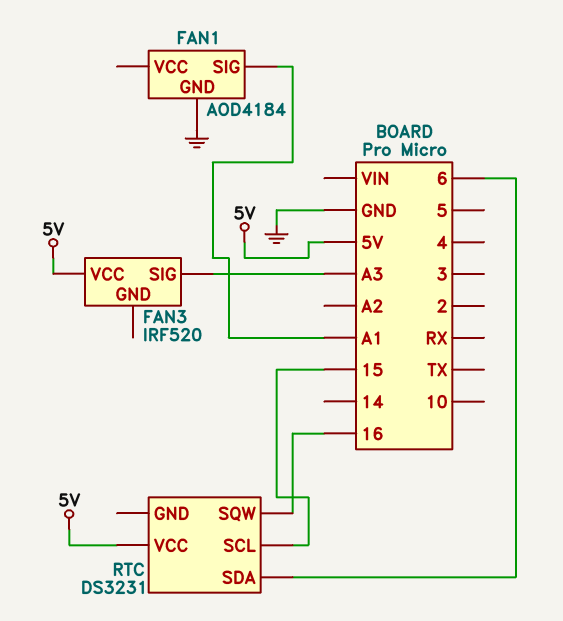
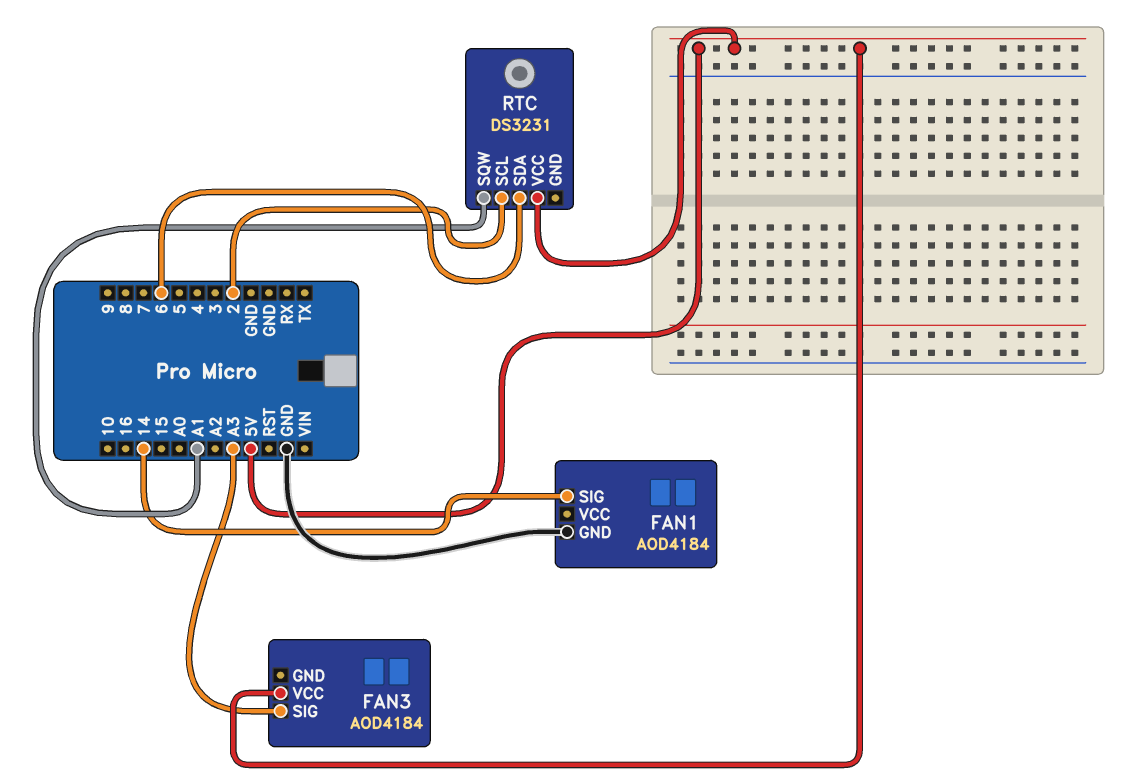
FAN1 pin SIG: A1 -> 14
FAN3: IRF520 -> AOD4184
RTC pin SCL: 15 -> 2
RTC pin SQW: 16 -> A1

